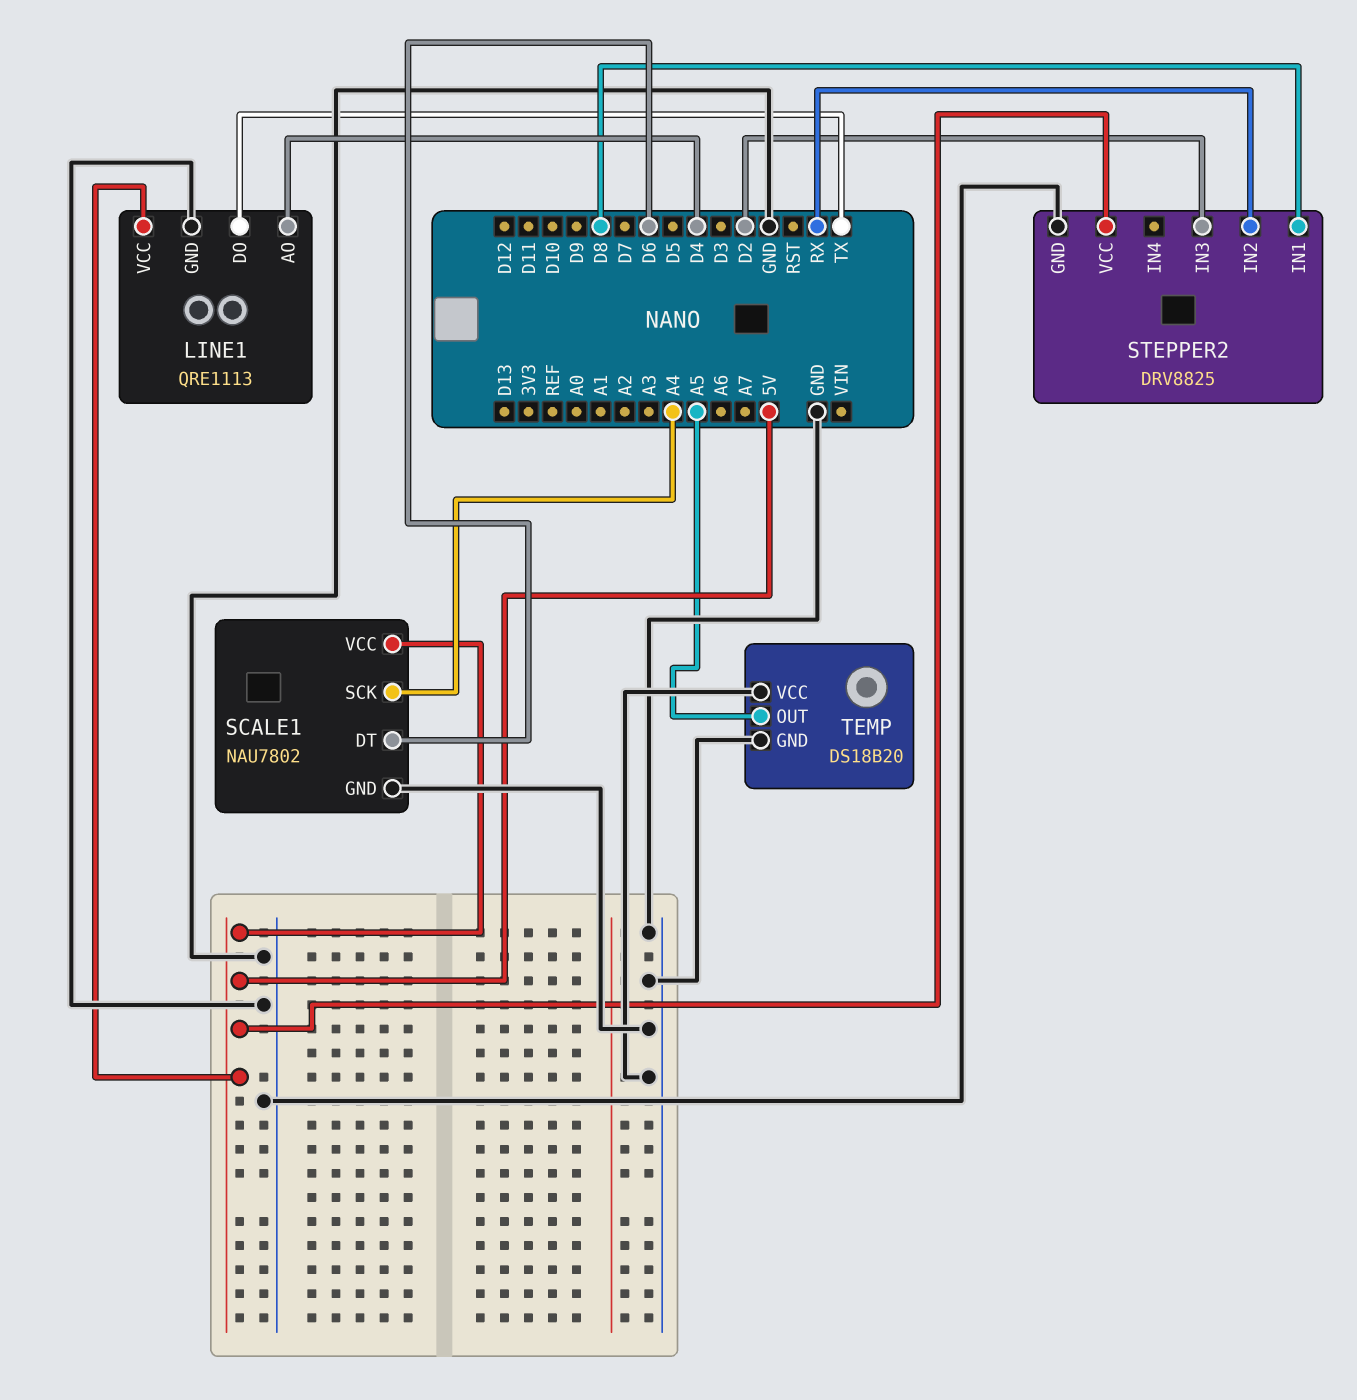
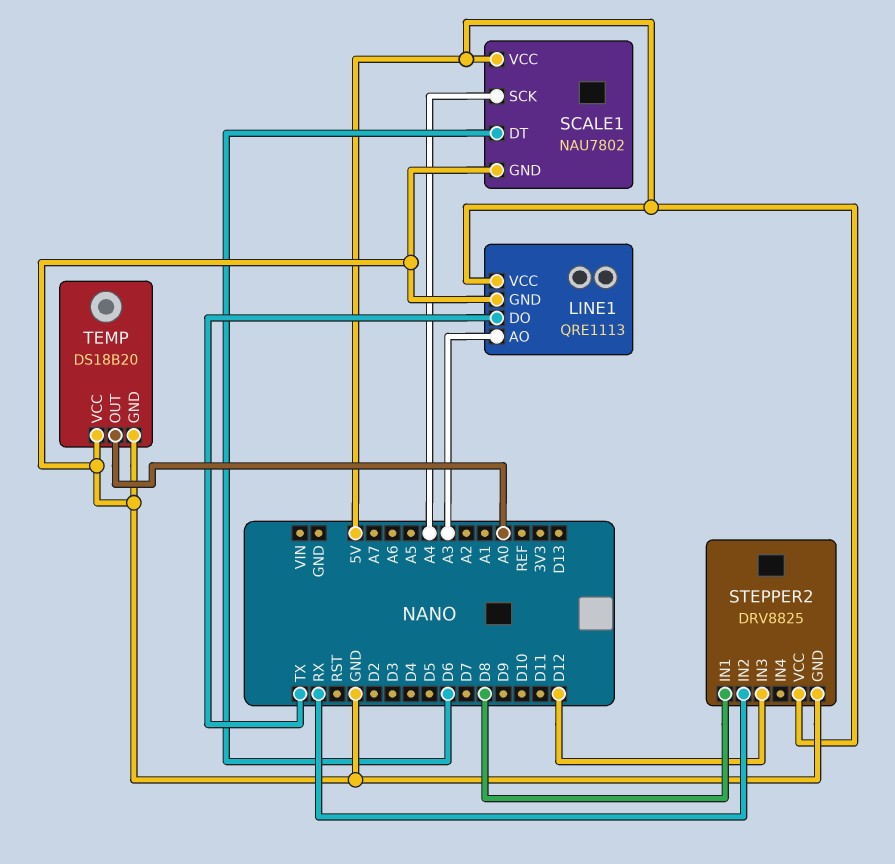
LINE1 pin AO: D4 -> A3
STEPPER2 pin IN3: D2 -> D12
TEMP pin OUT: A5 -> A0

